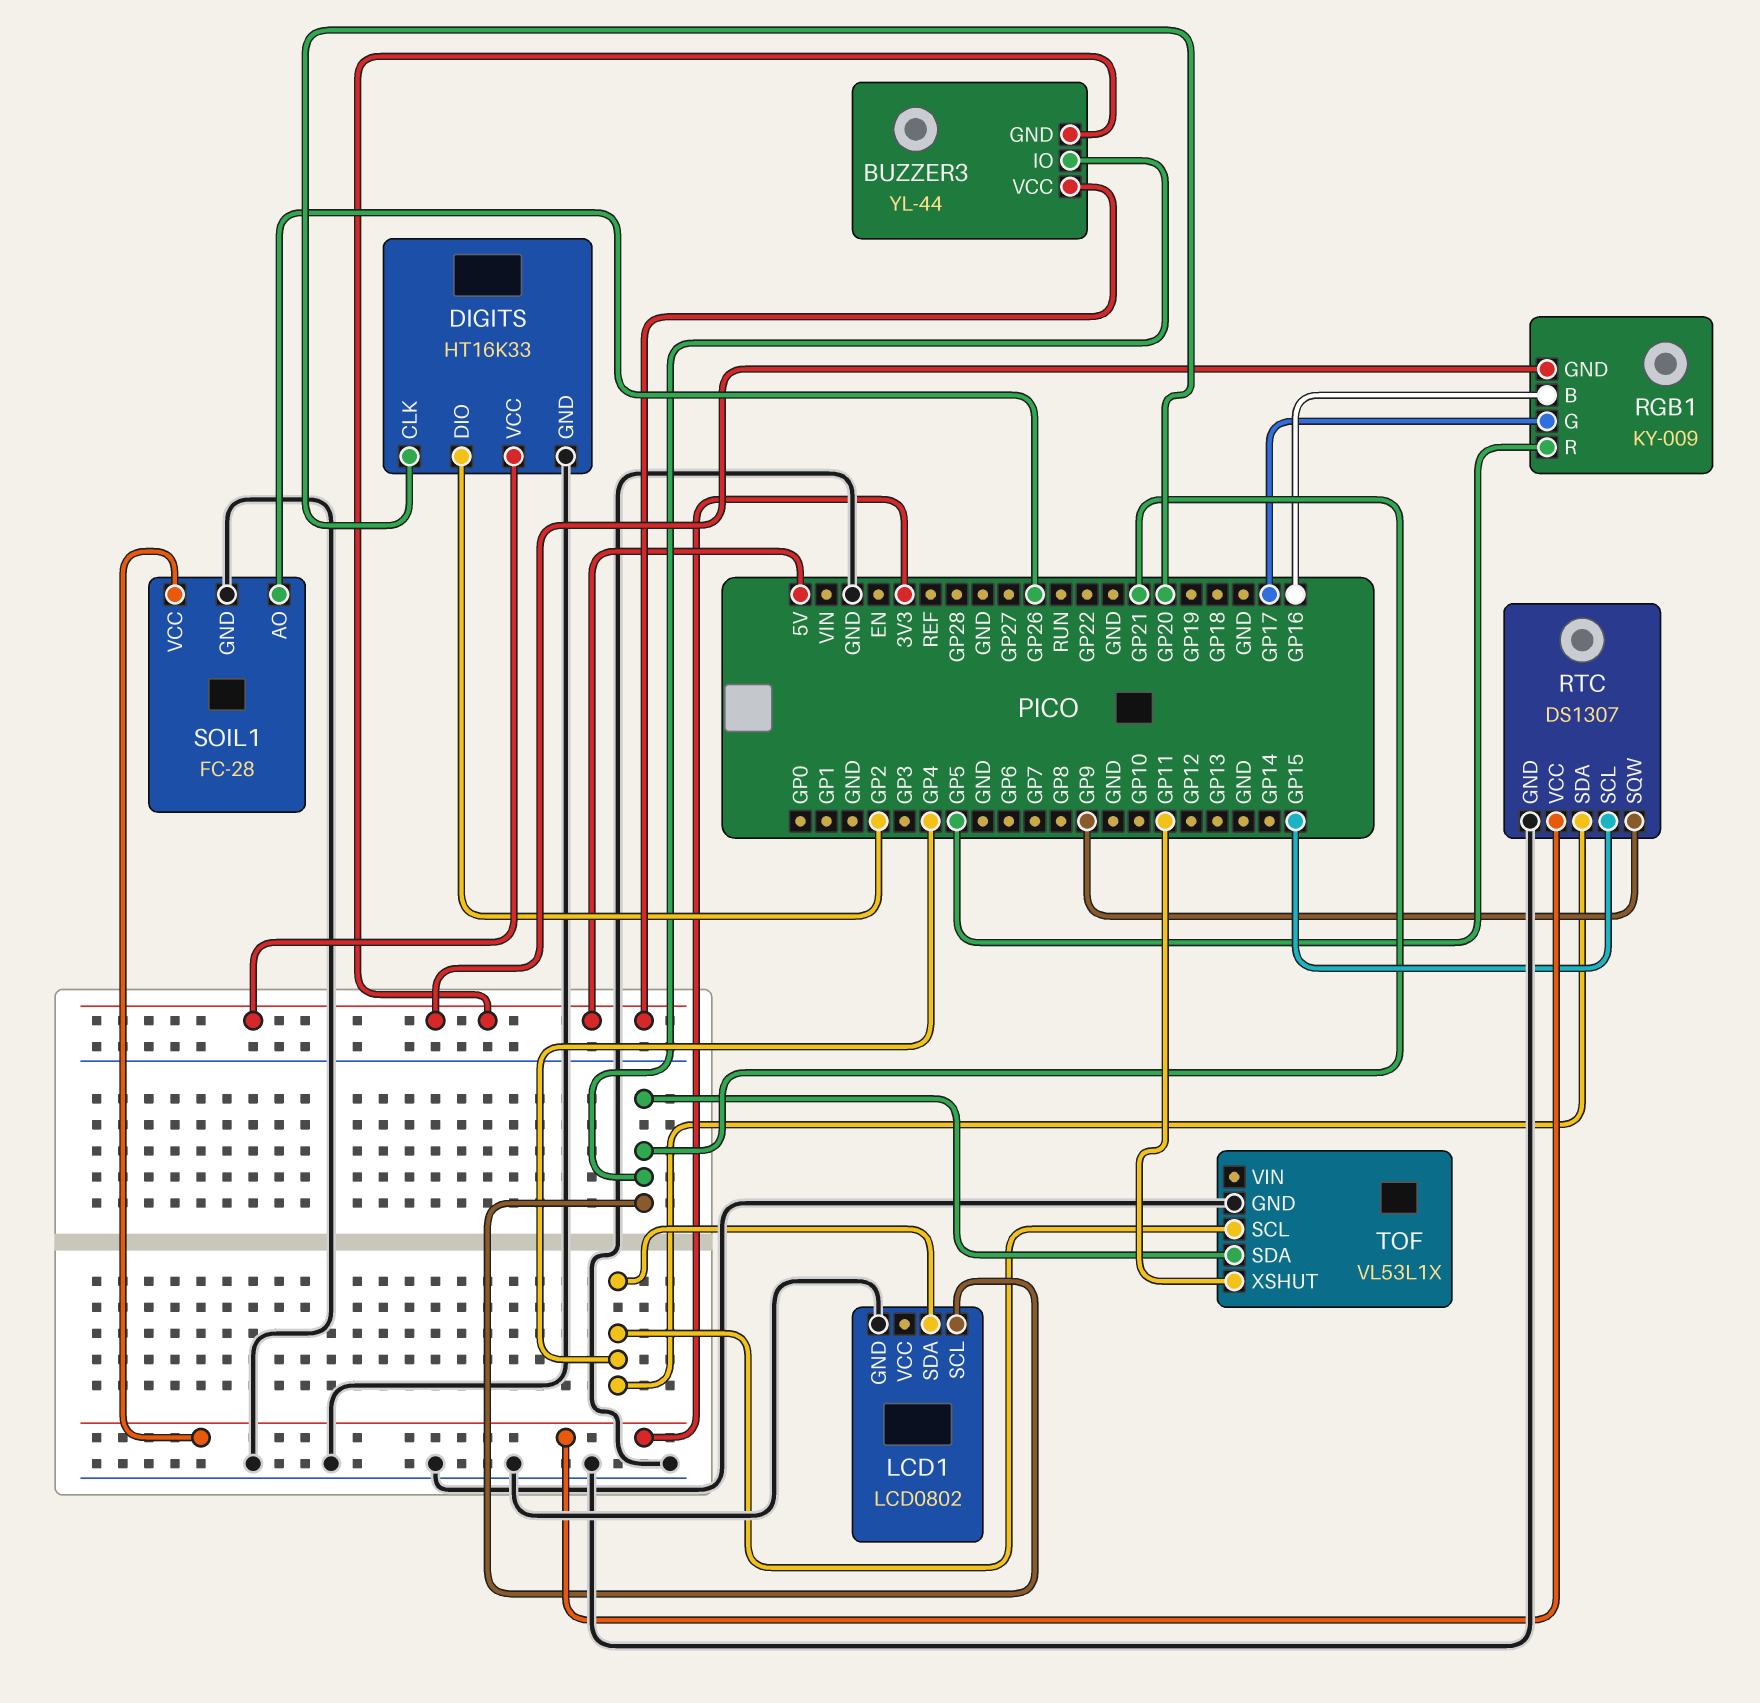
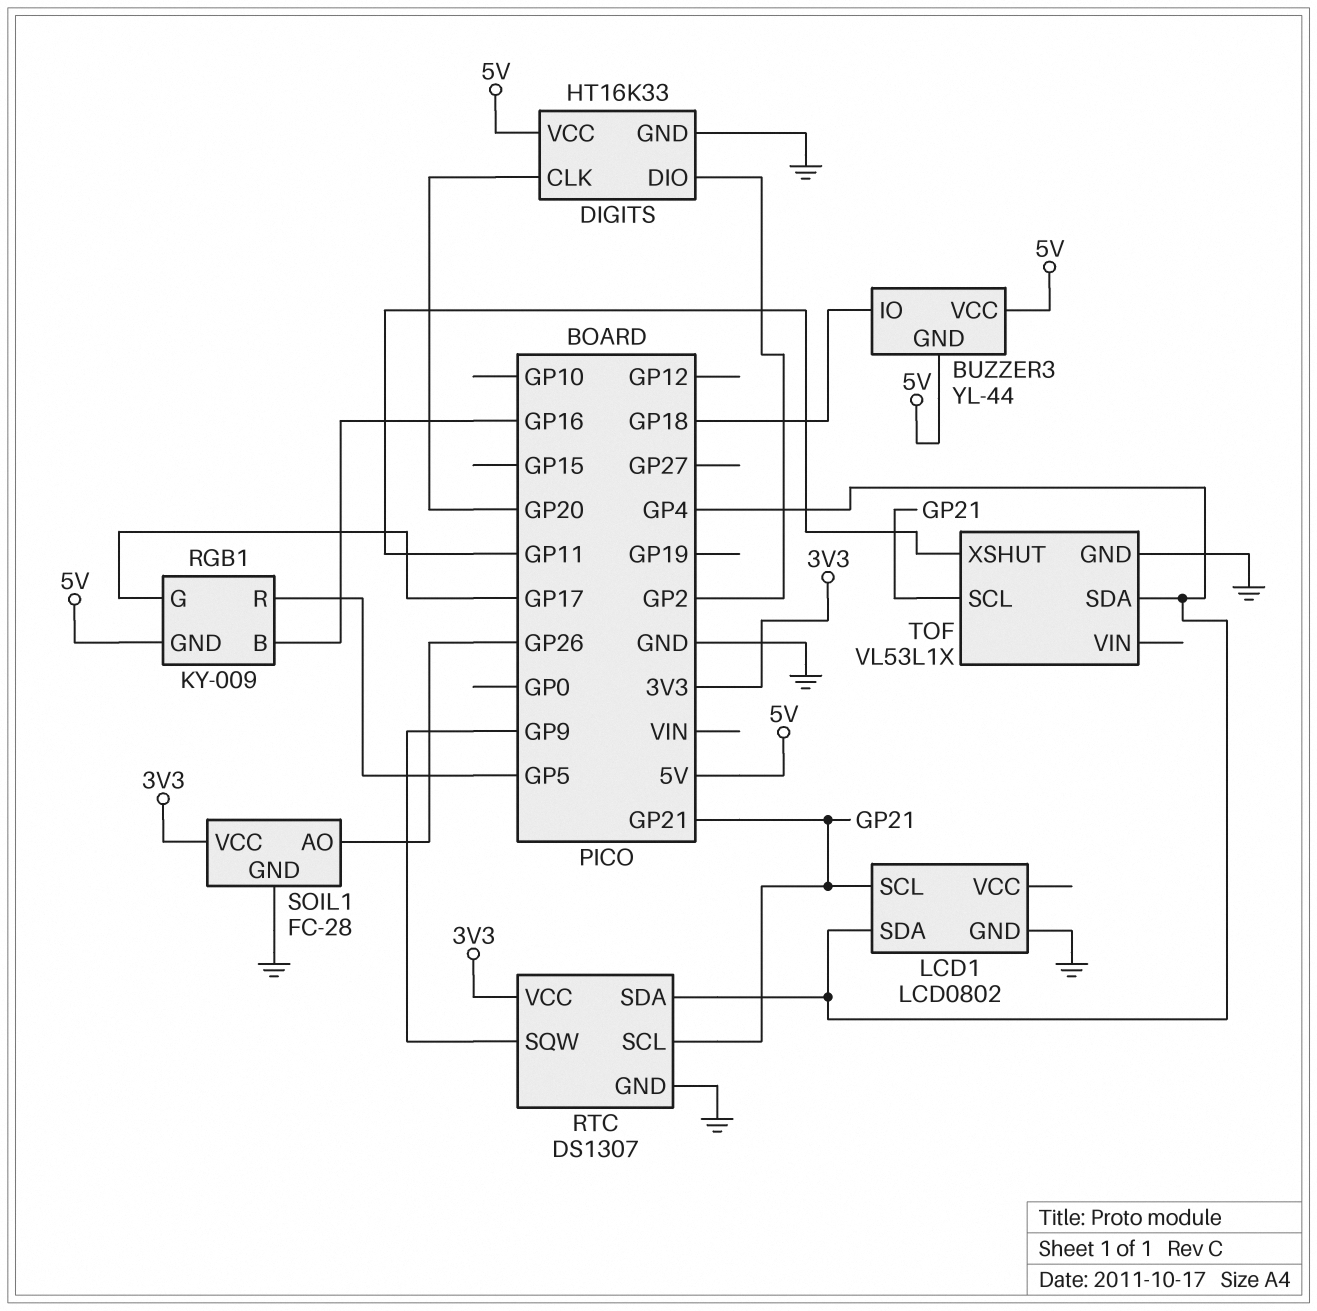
BUZZER3 pin IO: GP21 -> GP18
RTC pin SCL: GP15 -> GP21
TOF pin SCL: GP4 -> GP21
TOF pin SDA: GP21 -> GP4

